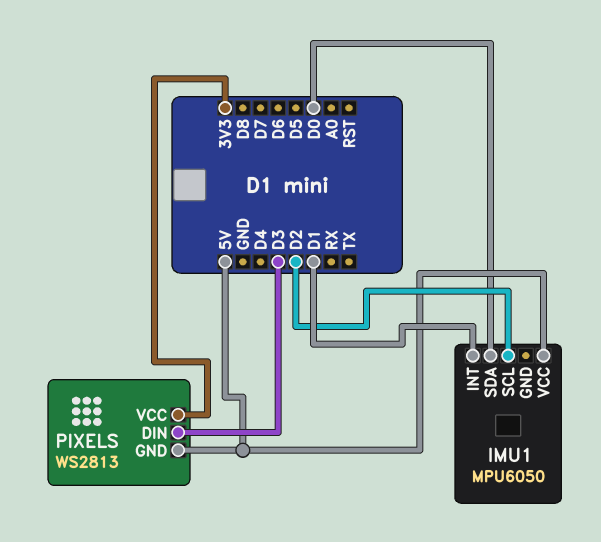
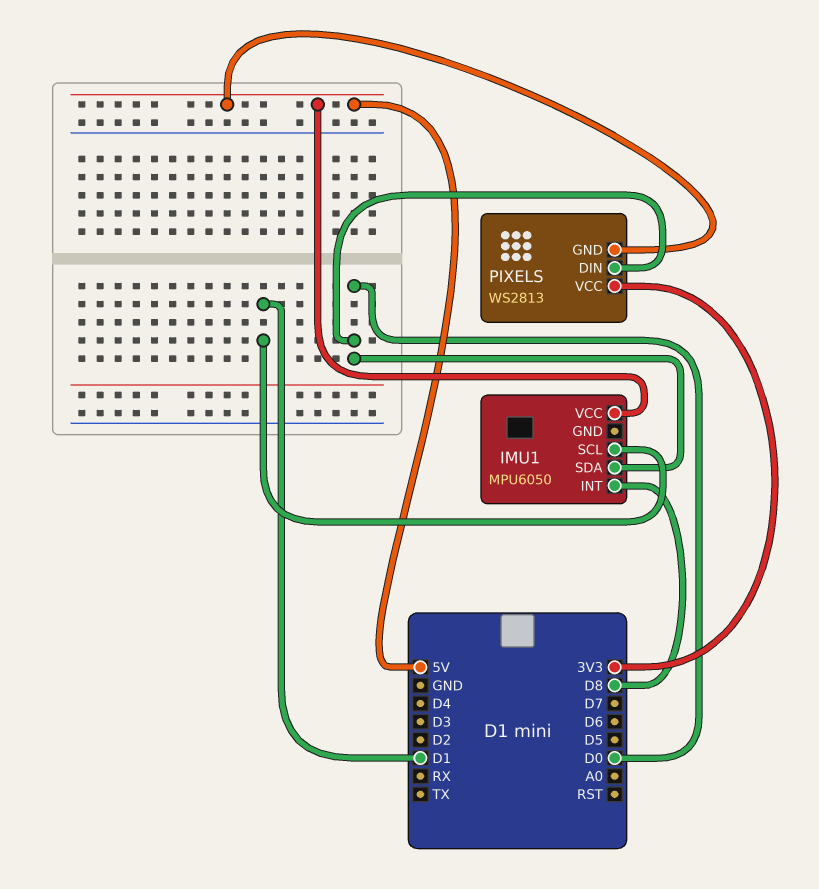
IMU1 pin INT: D1 -> D8
IMU1 pin SCL: D2 -> D1
PIXELS pin DIN: D3 -> D0

